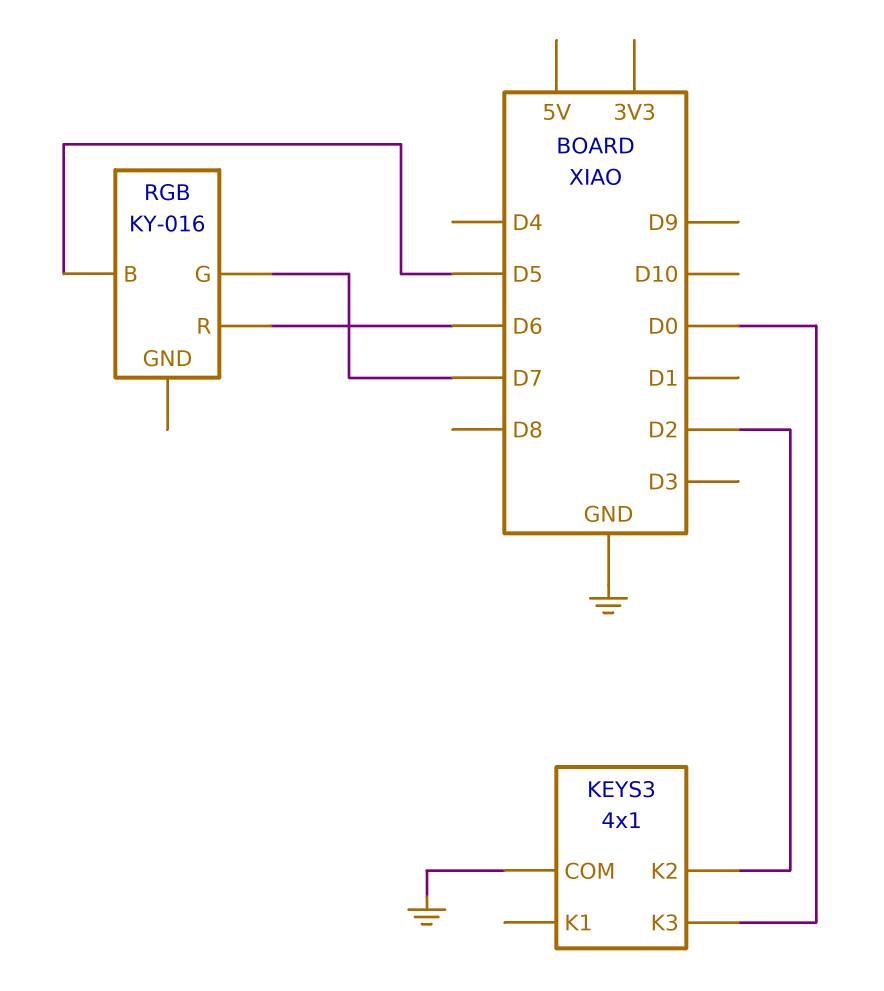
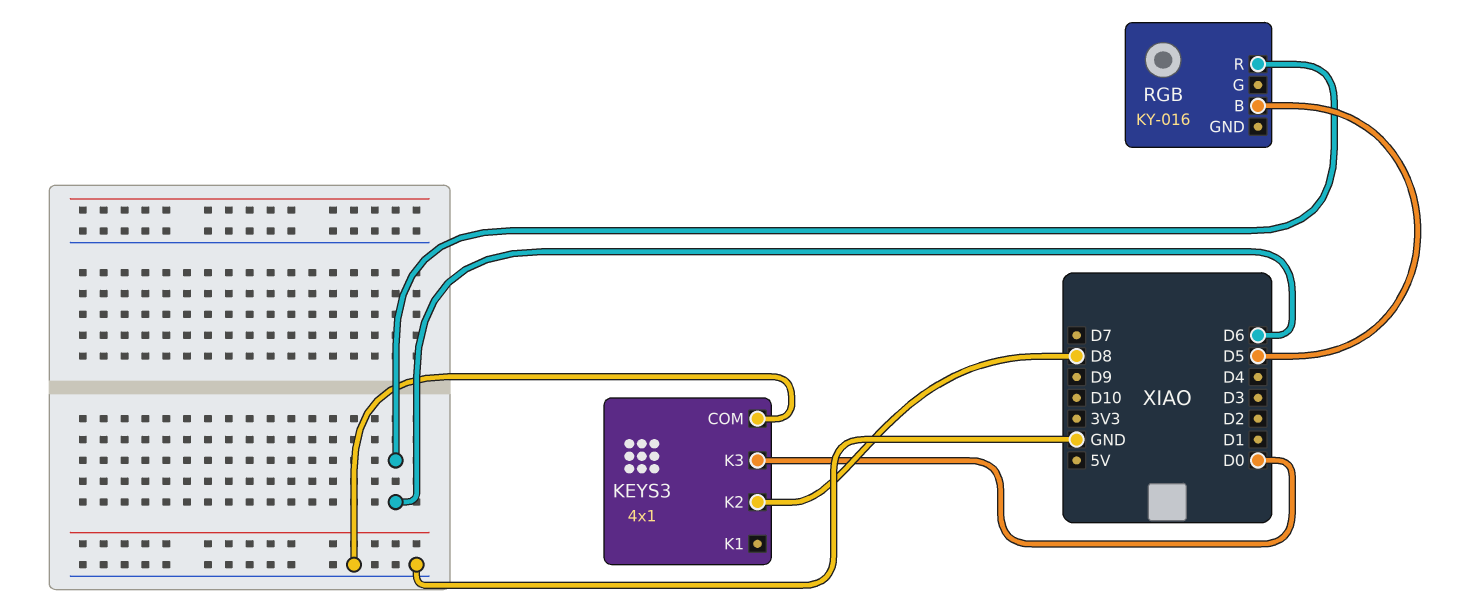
KEYS3 pin K2: D2 -> D8
RGB pin G: D7 -> none

